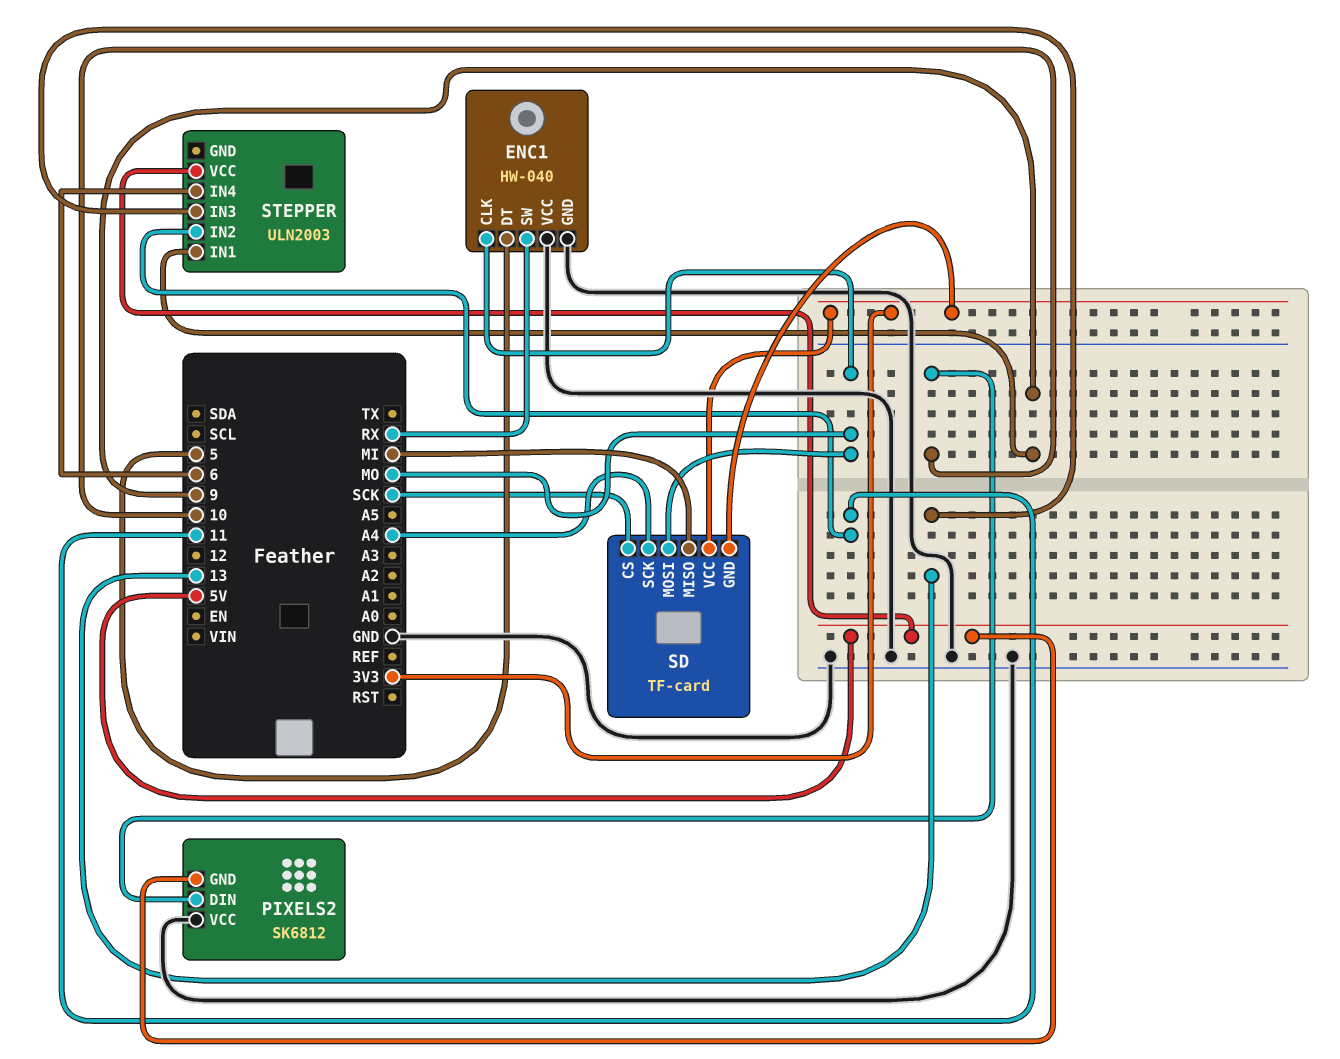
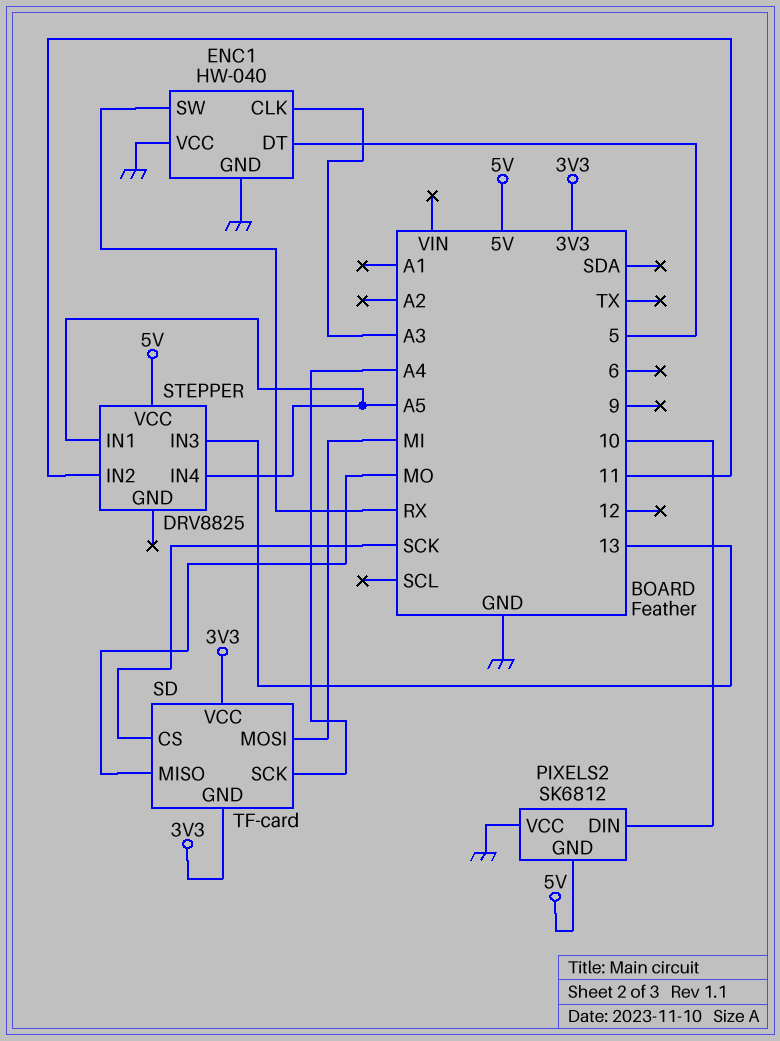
ENC1 pin CLK: MO -> A3
SD pin MISO: MI -> MO
SD pin MOSI: MO -> MI
STEPPER: ULN2003 -> DRV8825
STEPPER pin IN1: 9 -> A5
STEPPER pin IN4: 6 -> A5

